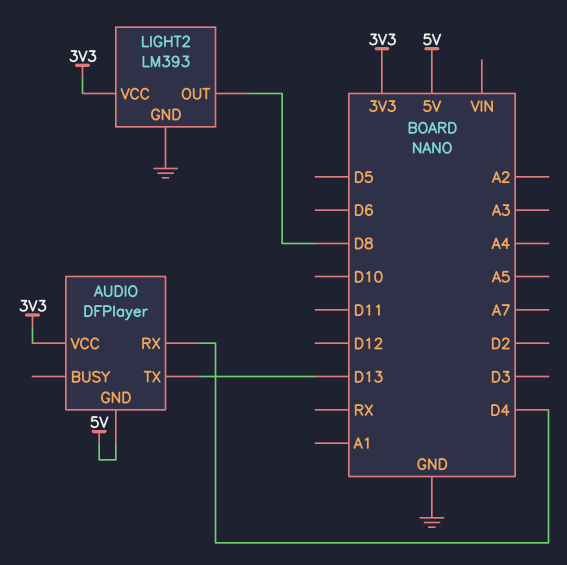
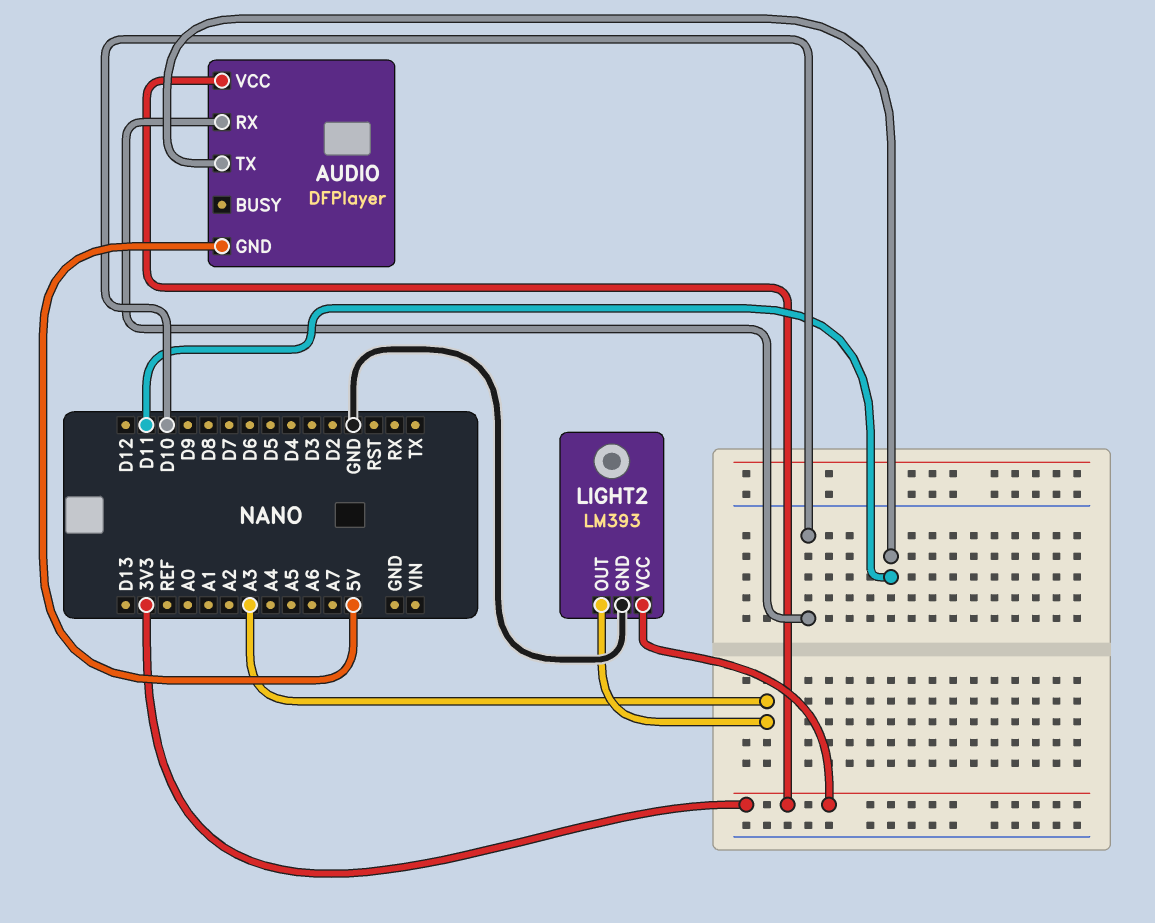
AUDIO pin RX: D4 -> D10
AUDIO pin TX: D13 -> D11
LIGHT2 pin OUT: D8 -> A3

